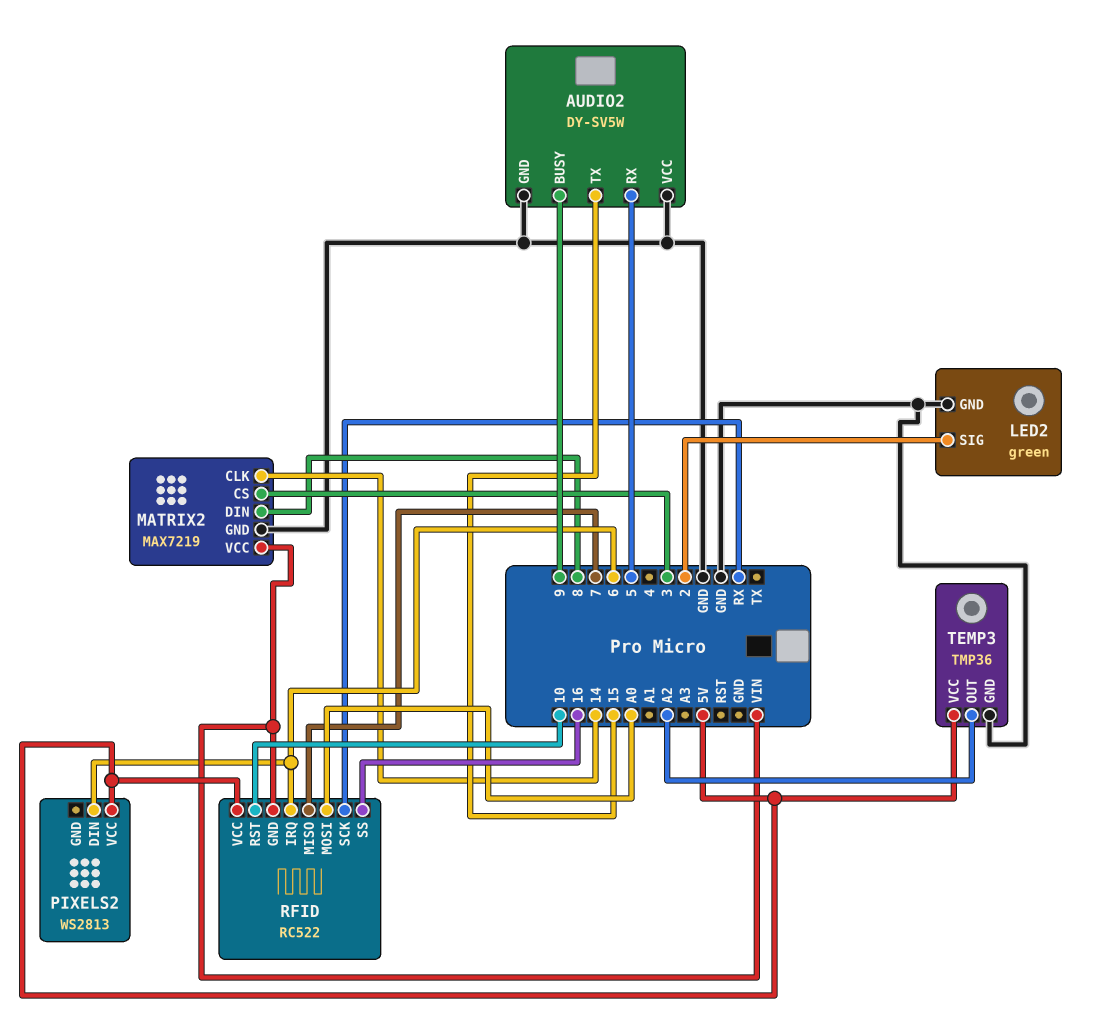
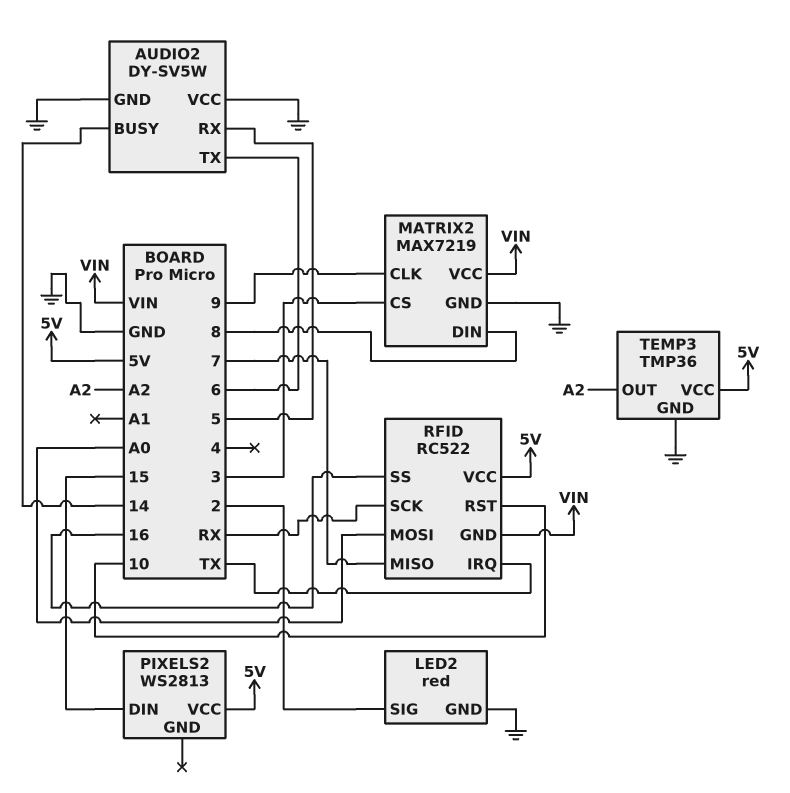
AUDIO2 pin BUSY: 9 -> 14
AUDIO2 pin TX: 15 -> 6
LED2: green -> red
MATRIX2 pin CLK: 14 -> 9
PIXELS2 pin DIN: 6 -> 15
RFID pin IRQ: 6 -> TX

